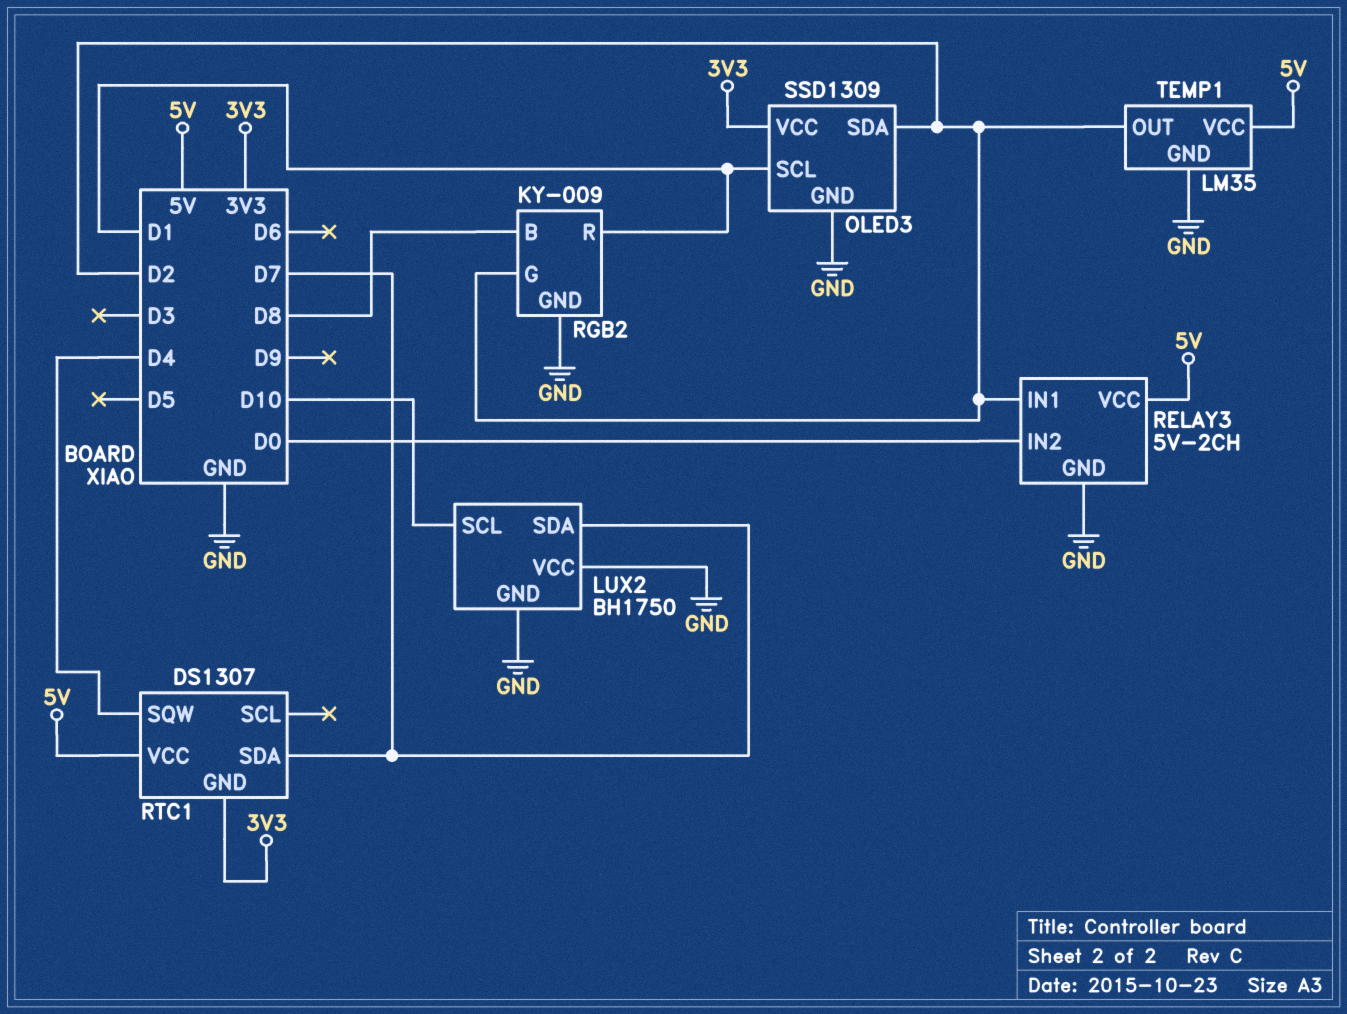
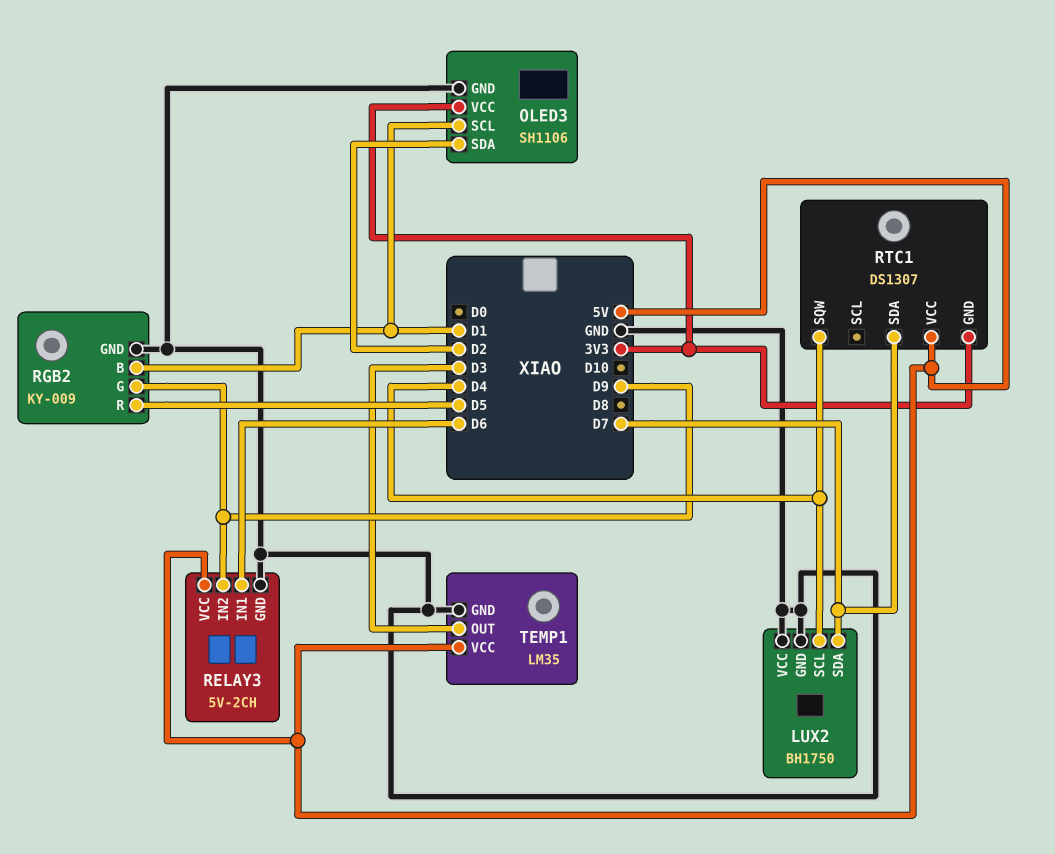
LUX2 pin SCL: D10 -> D4
OLED3: SSD1309 -> SH1106
RELAY3 pin IN1: D2 -> D6
RELAY3 pin IN2: D0 -> D9
RGB2 pin B: D8 -> D1
RGB2 pin G: D2 -> D9
RGB2 pin R: D1 -> D5
TEMP1 pin OUT: D2 -> D3

